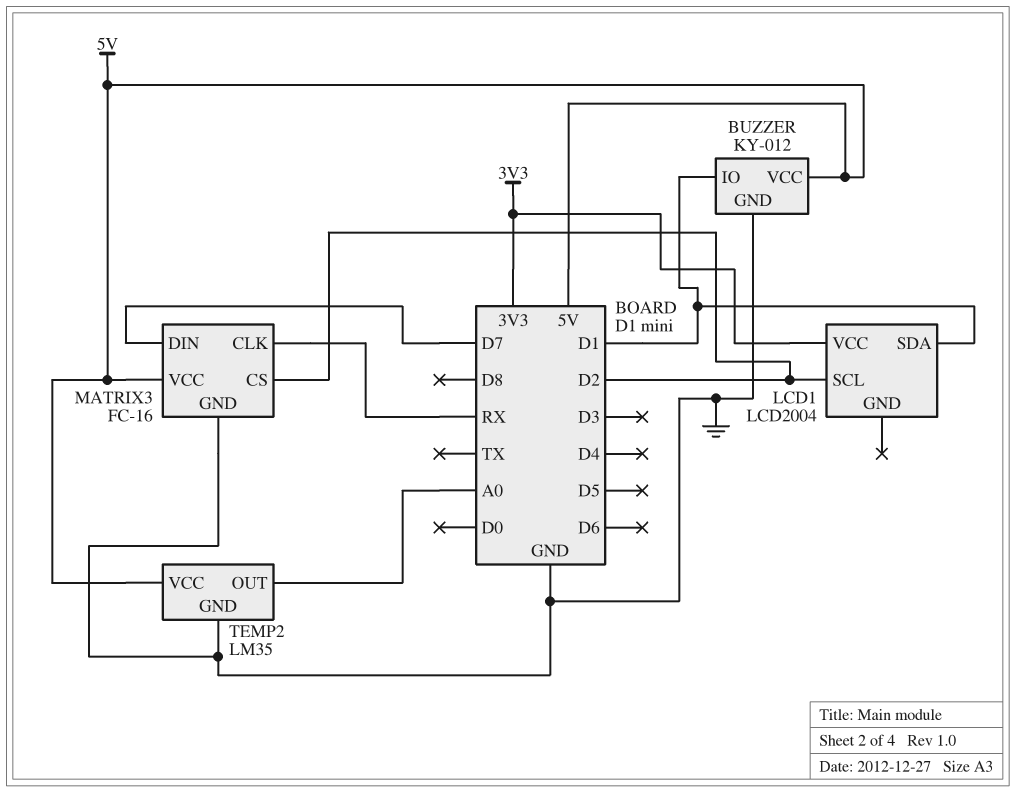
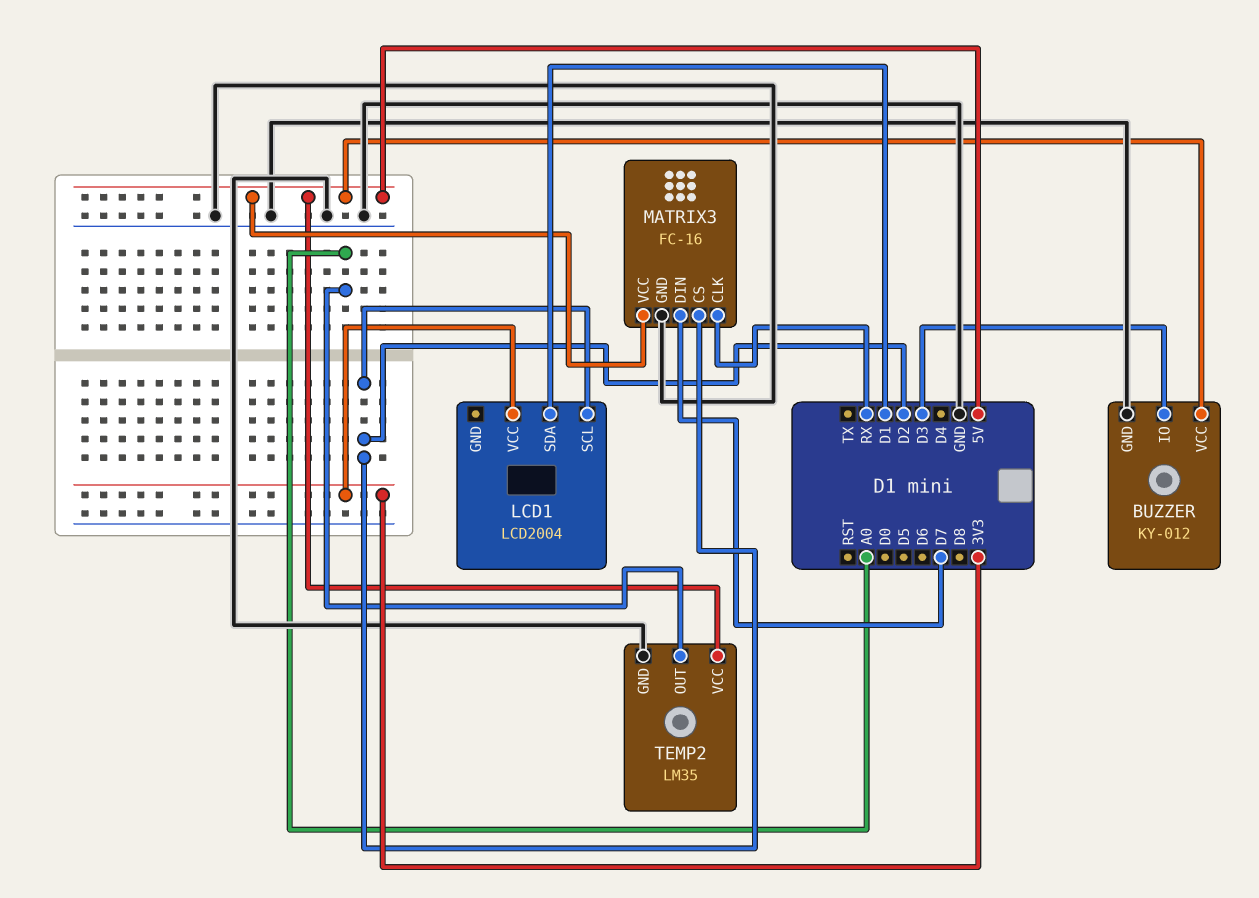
BUZZER pin IO: D1 -> D3

